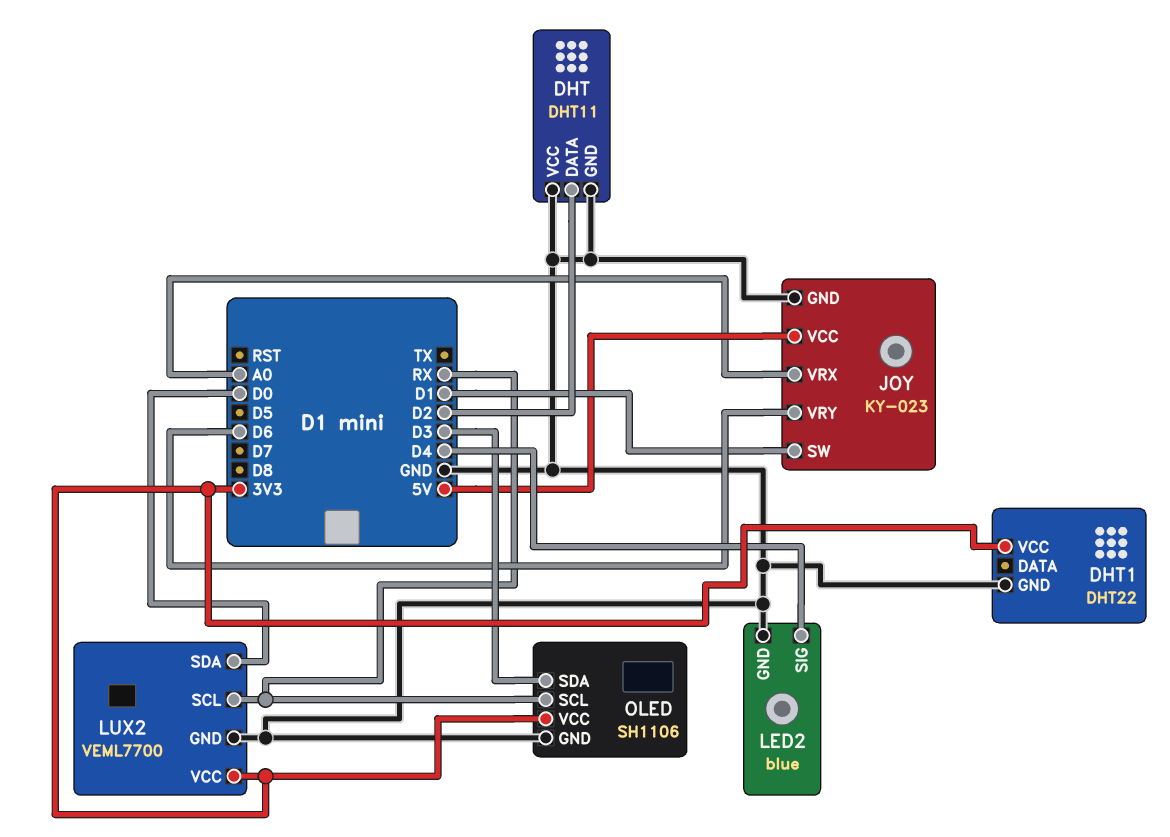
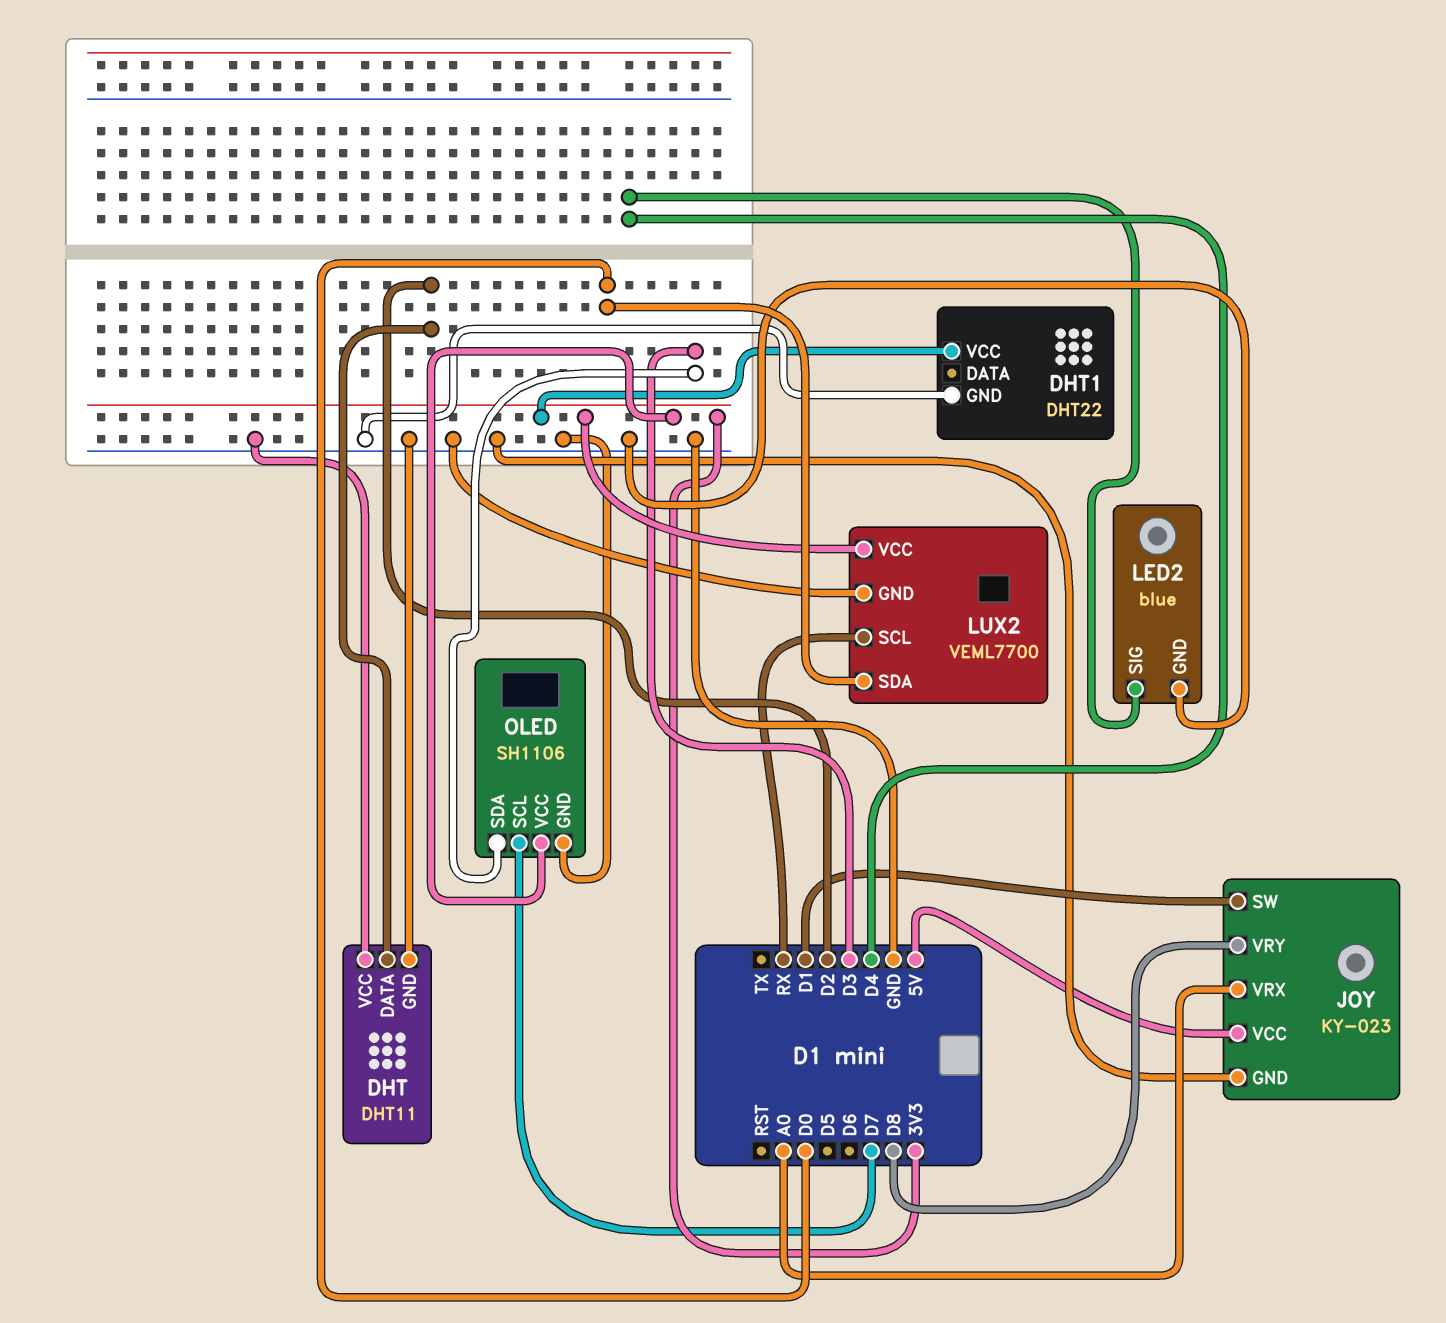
JOY pin VRY: D6 -> D8
OLED pin SCL: RX -> D7

